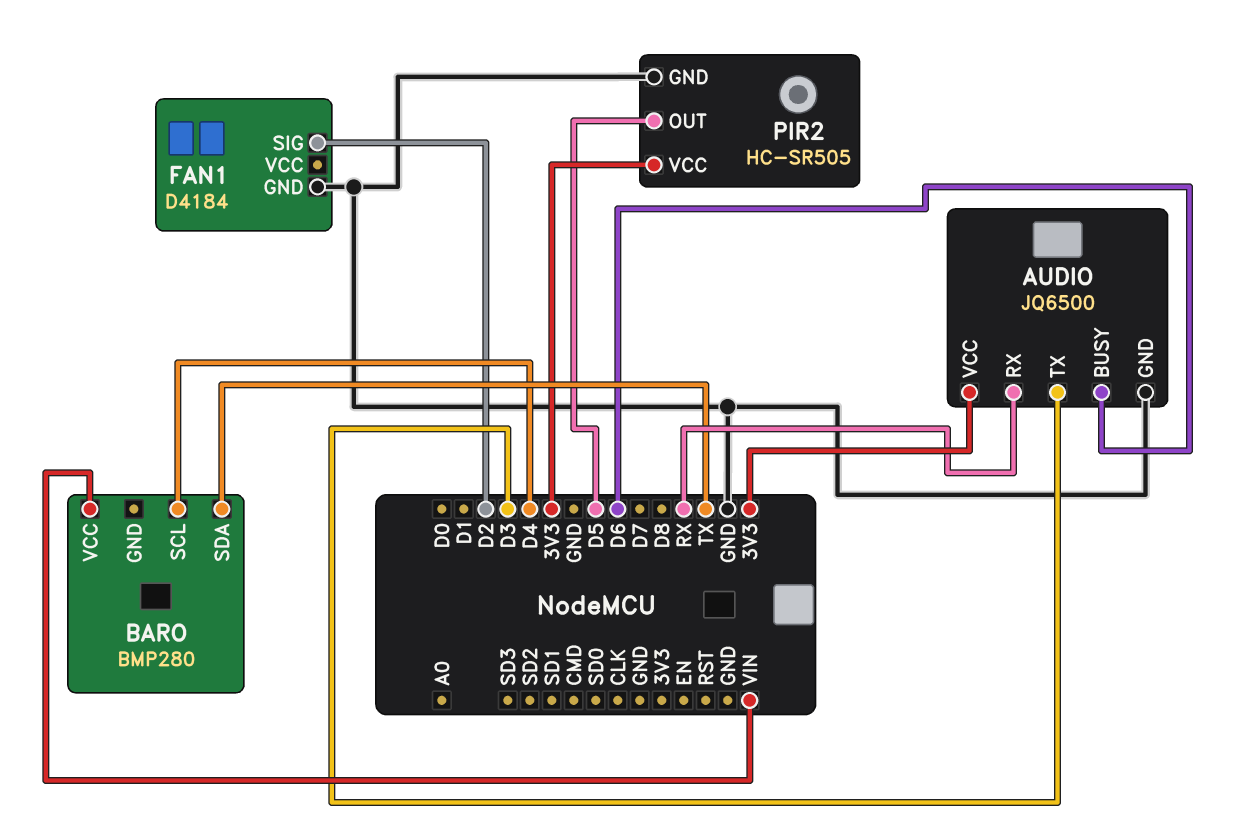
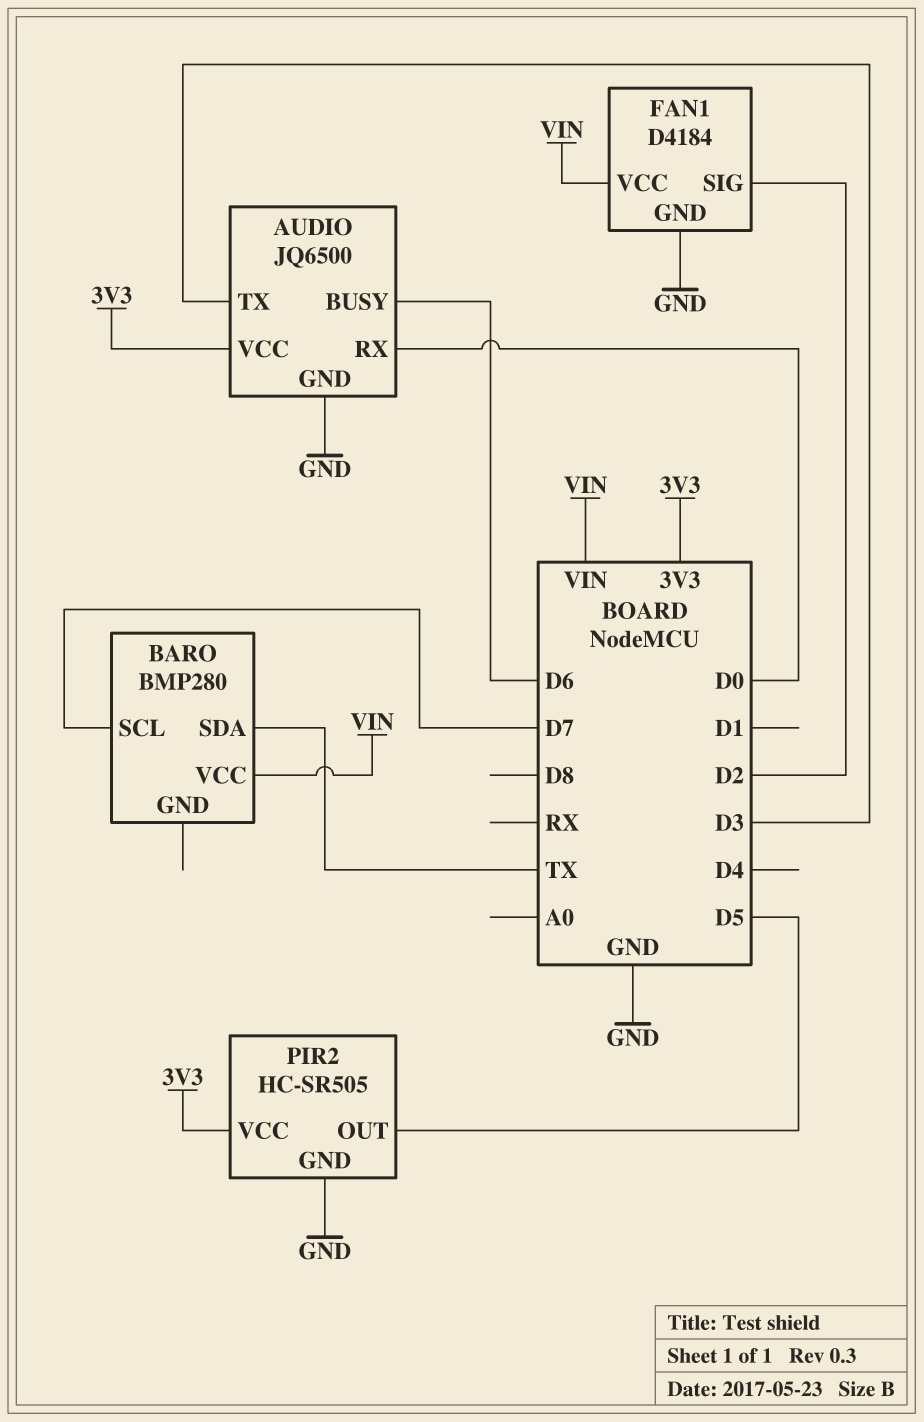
AUDIO pin RX: RX -> D0
BARO pin SCL: D4 -> D7
FAN1 pin VCC: none -> VIN

